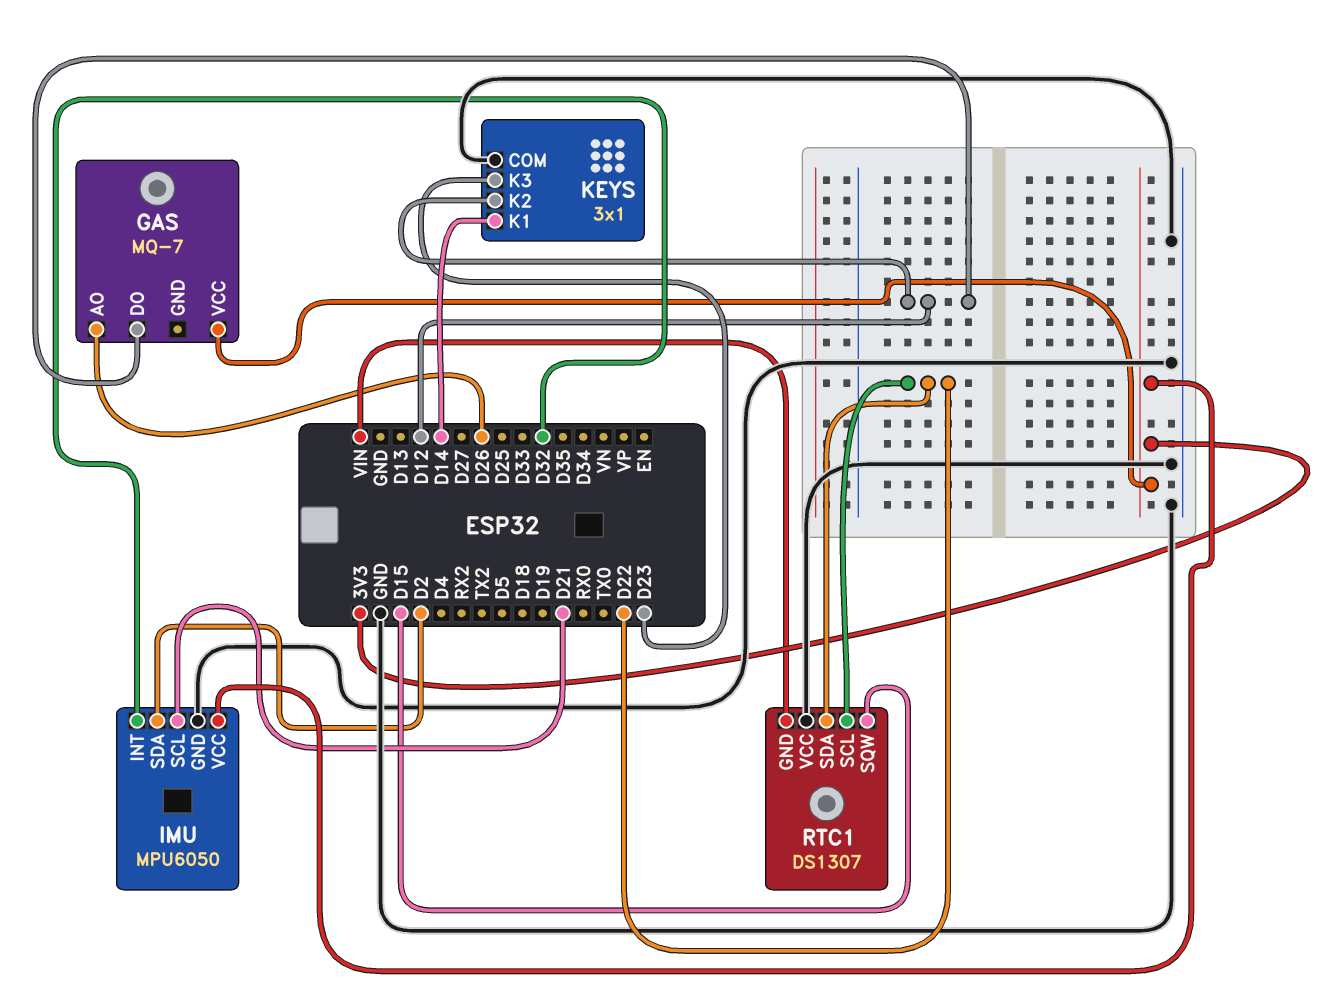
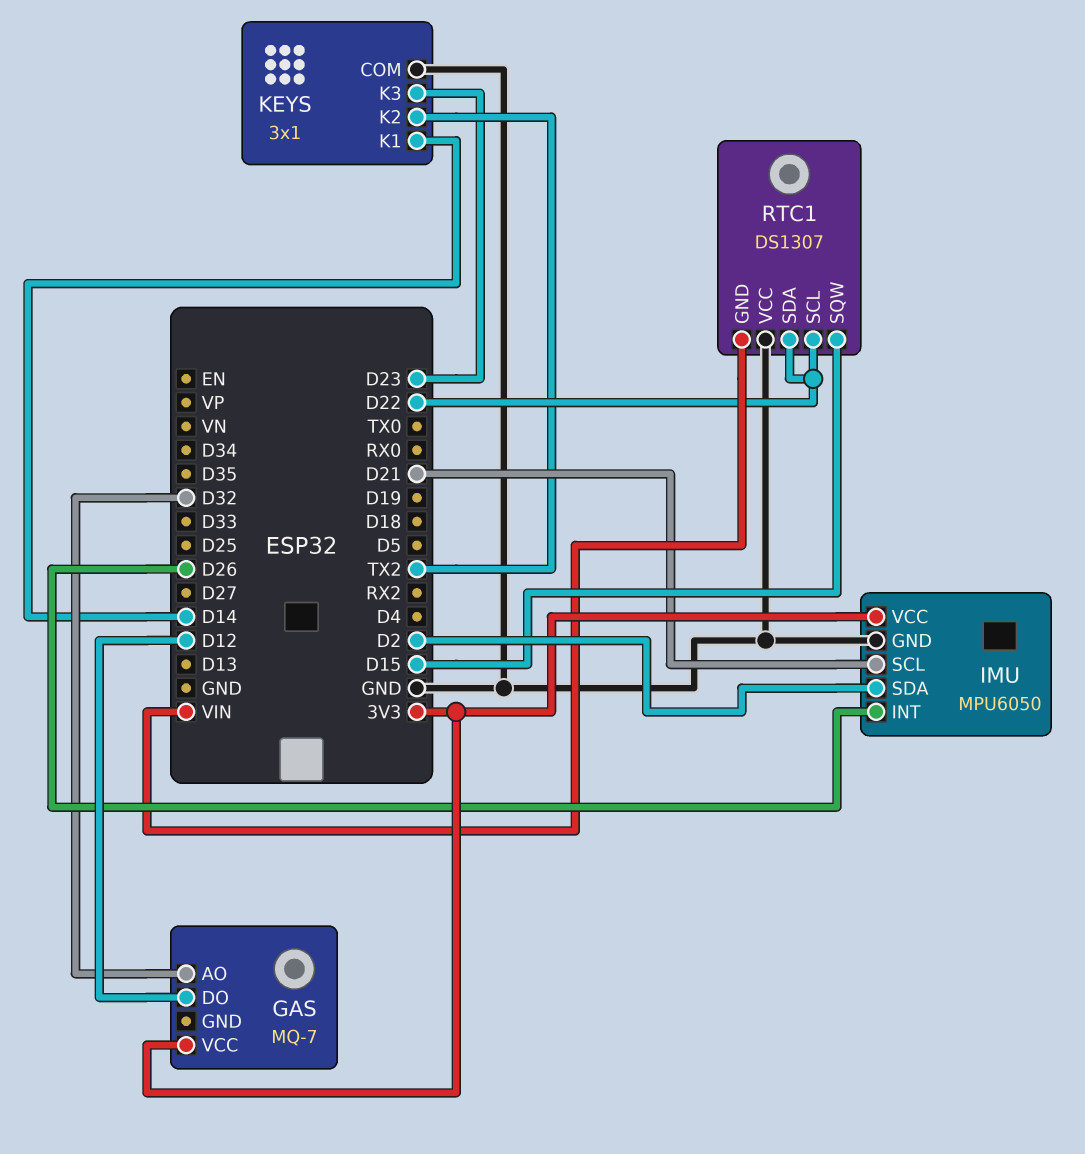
GAS pin AO: D26 -> D32
IMU pin INT: D32 -> D26
KEYS pin K2: D12 -> TX2

